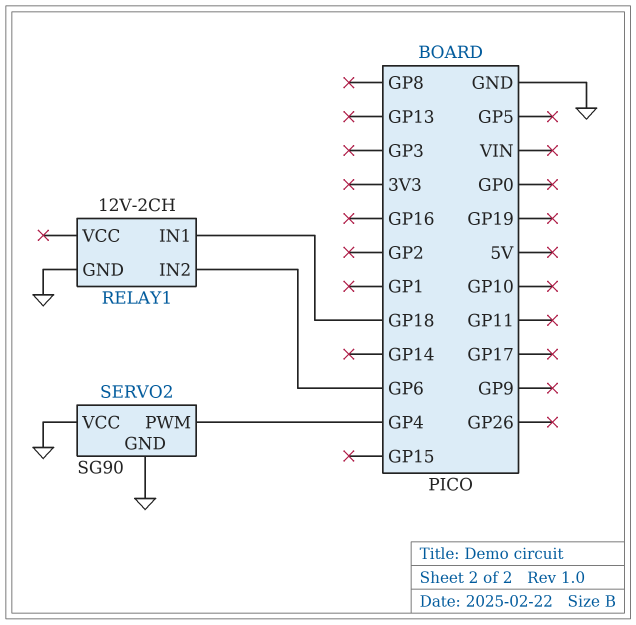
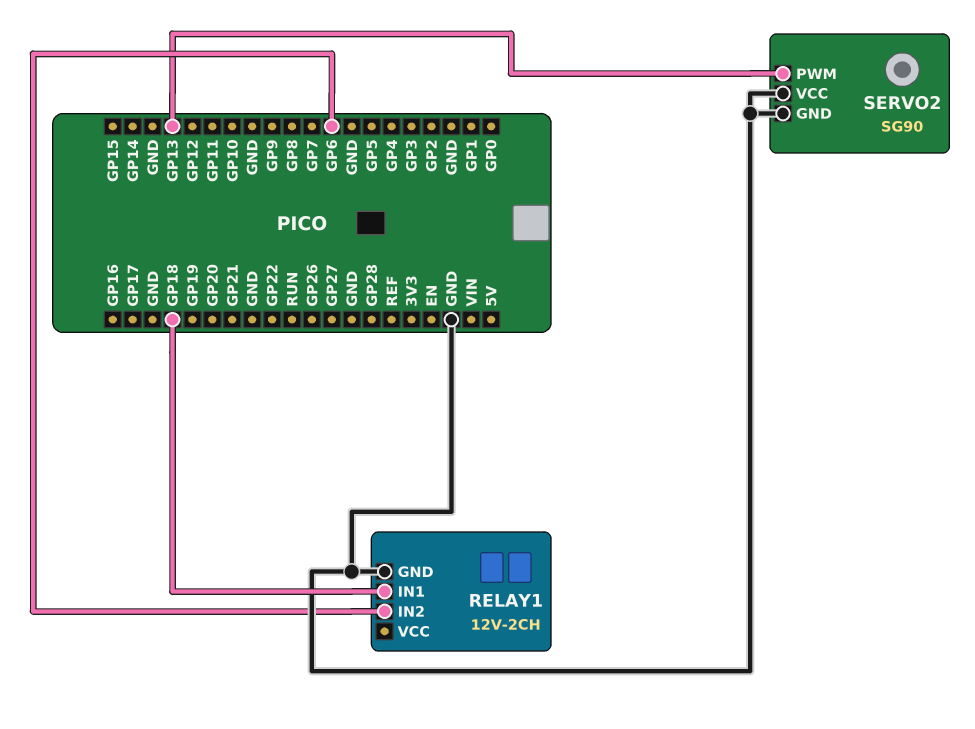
SERVO2 pin PWM: GP4 -> GP13

